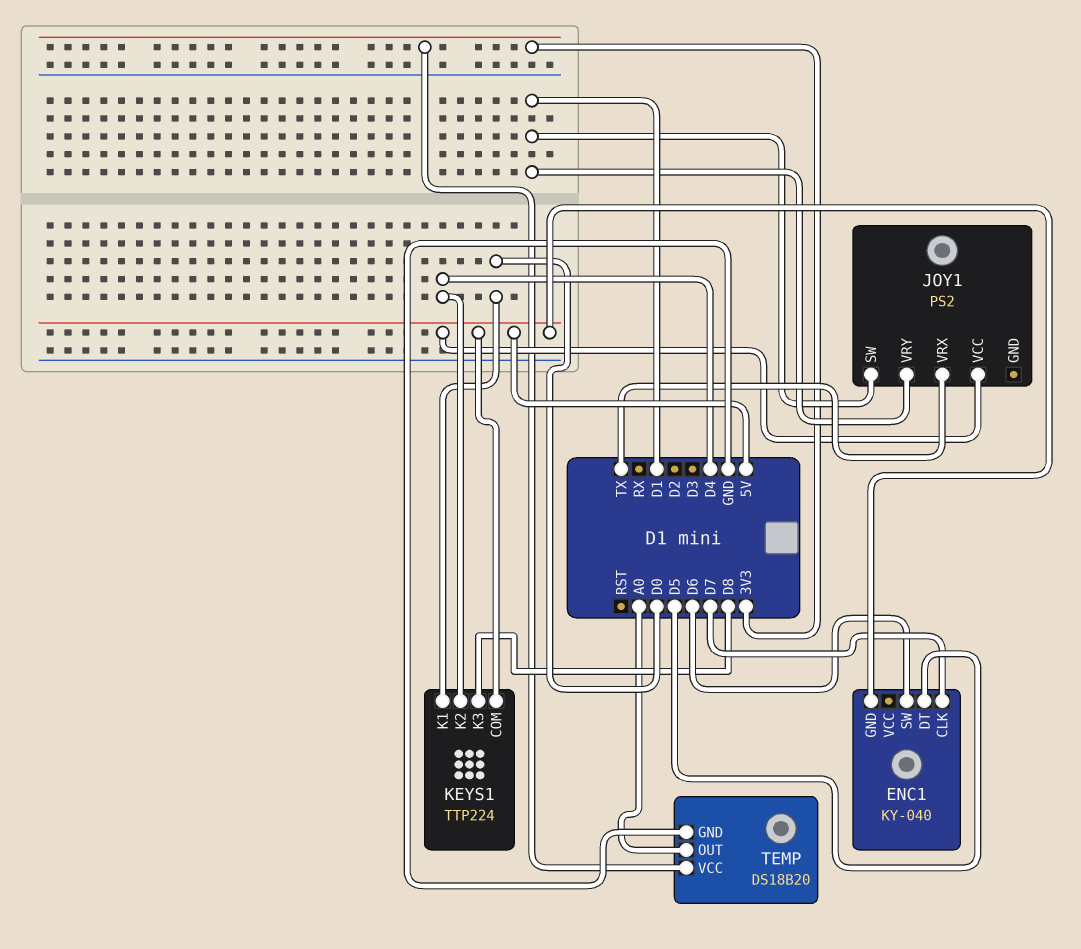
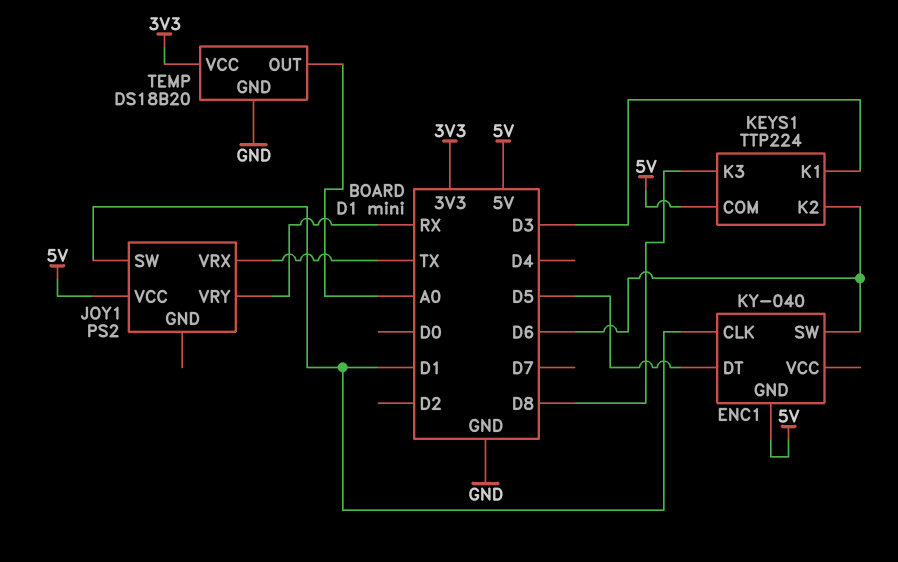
ENC1 pin CLK: D7 -> D1
JOY1 pin VRY: D1 -> RX
KEYS1 pin K1: D0 -> D3
KEYS1 pin K2: D4 -> D6

